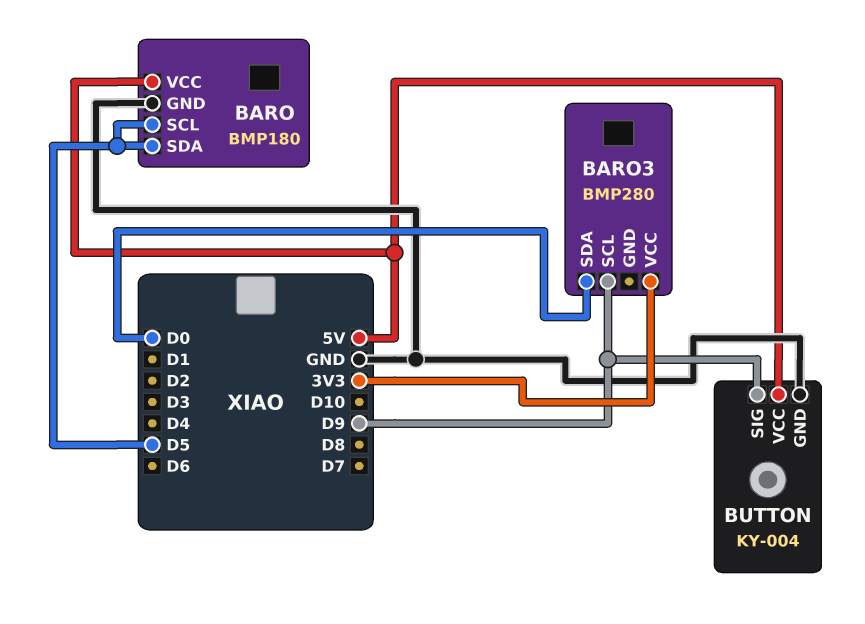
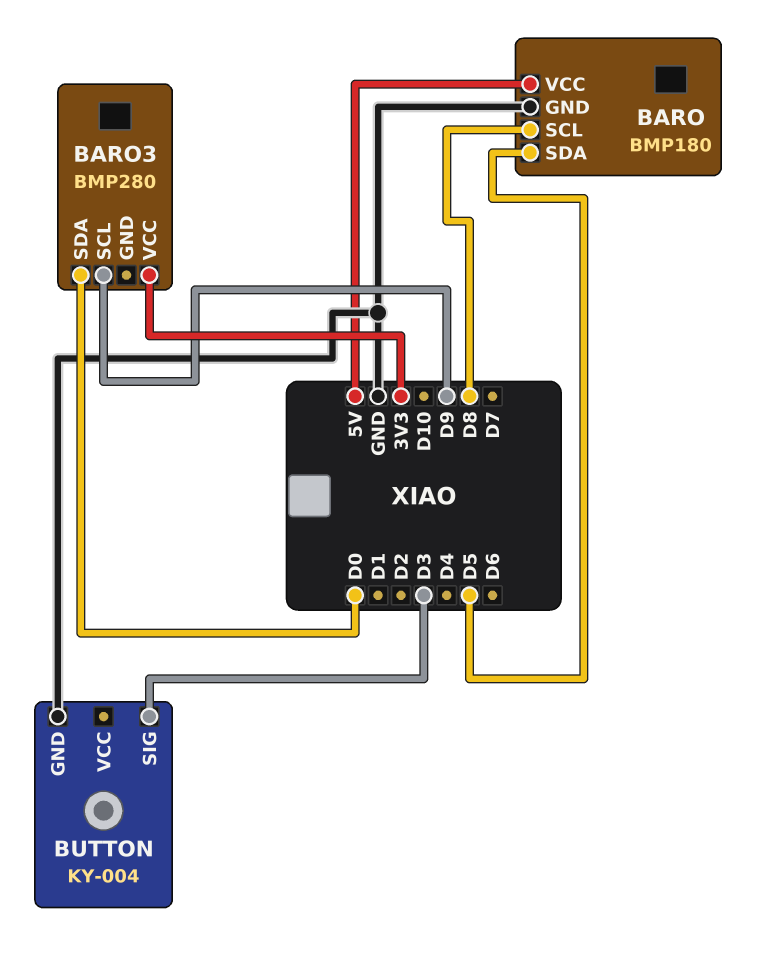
BARO pin SCL: D5 -> D8
BUTTON pin SIG: D9 -> D3
BUTTON pin VCC: 5V -> none

